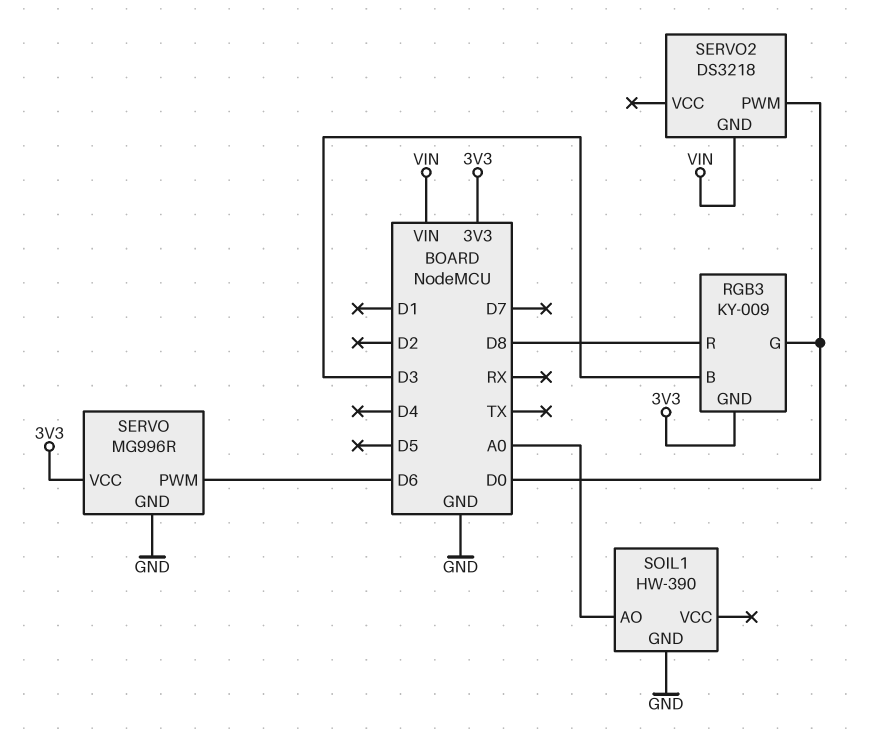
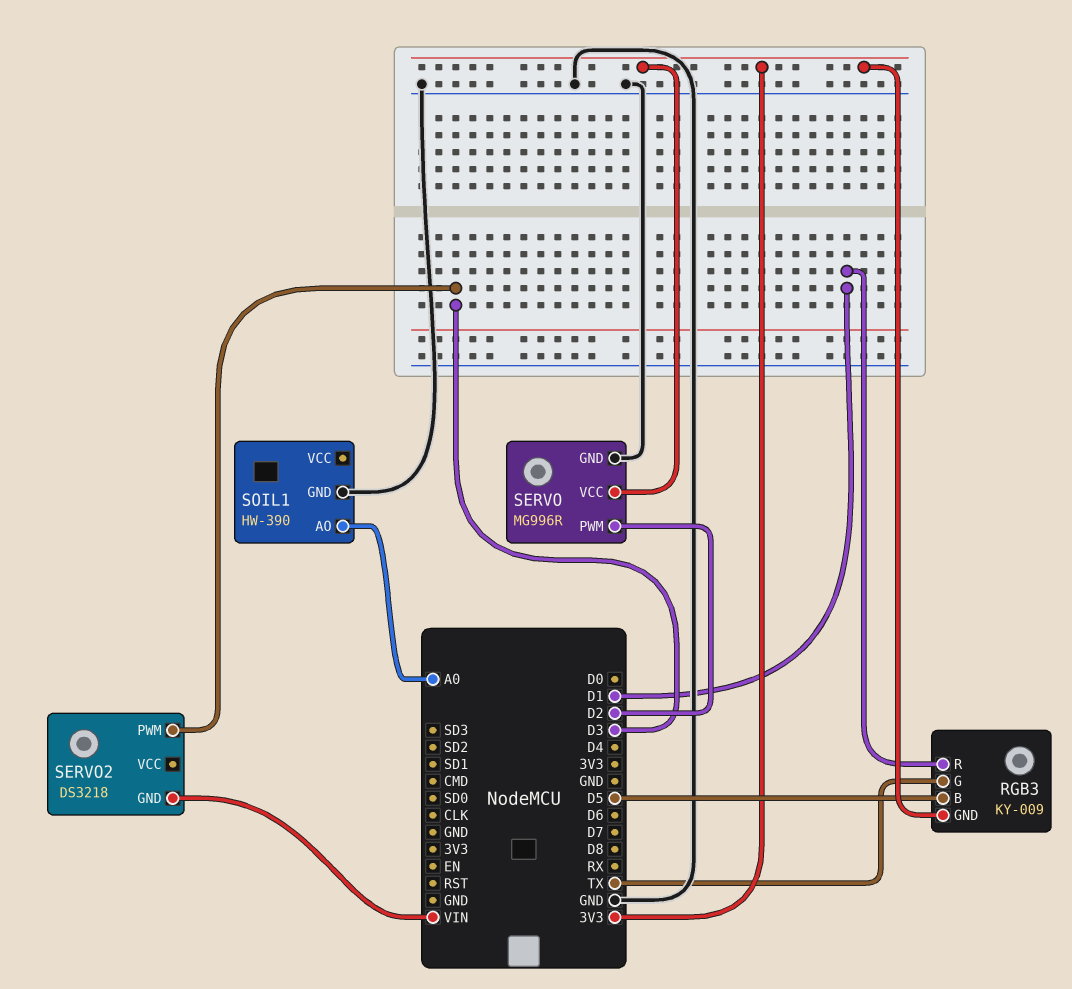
RGB3 pin B: D3 -> D5
RGB3 pin G: D0 -> TX
RGB3 pin R: D8 -> D1
SERVO pin PWM: D6 -> D2
SERVO2 pin PWM: D0 -> D3

